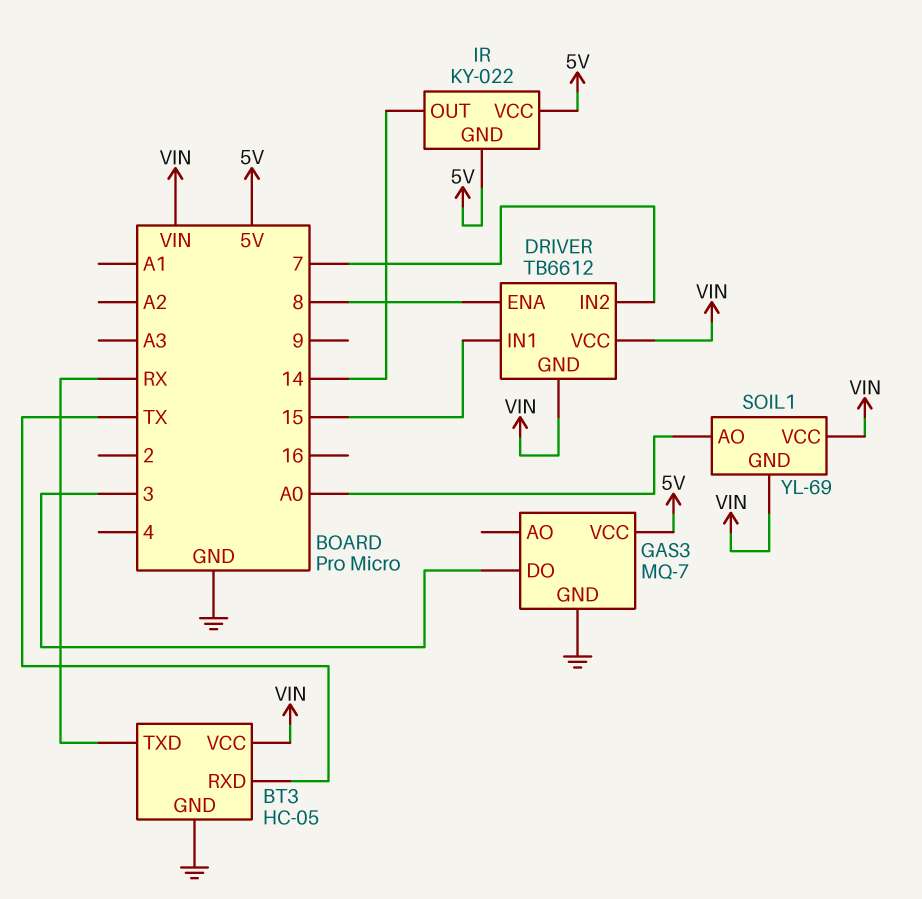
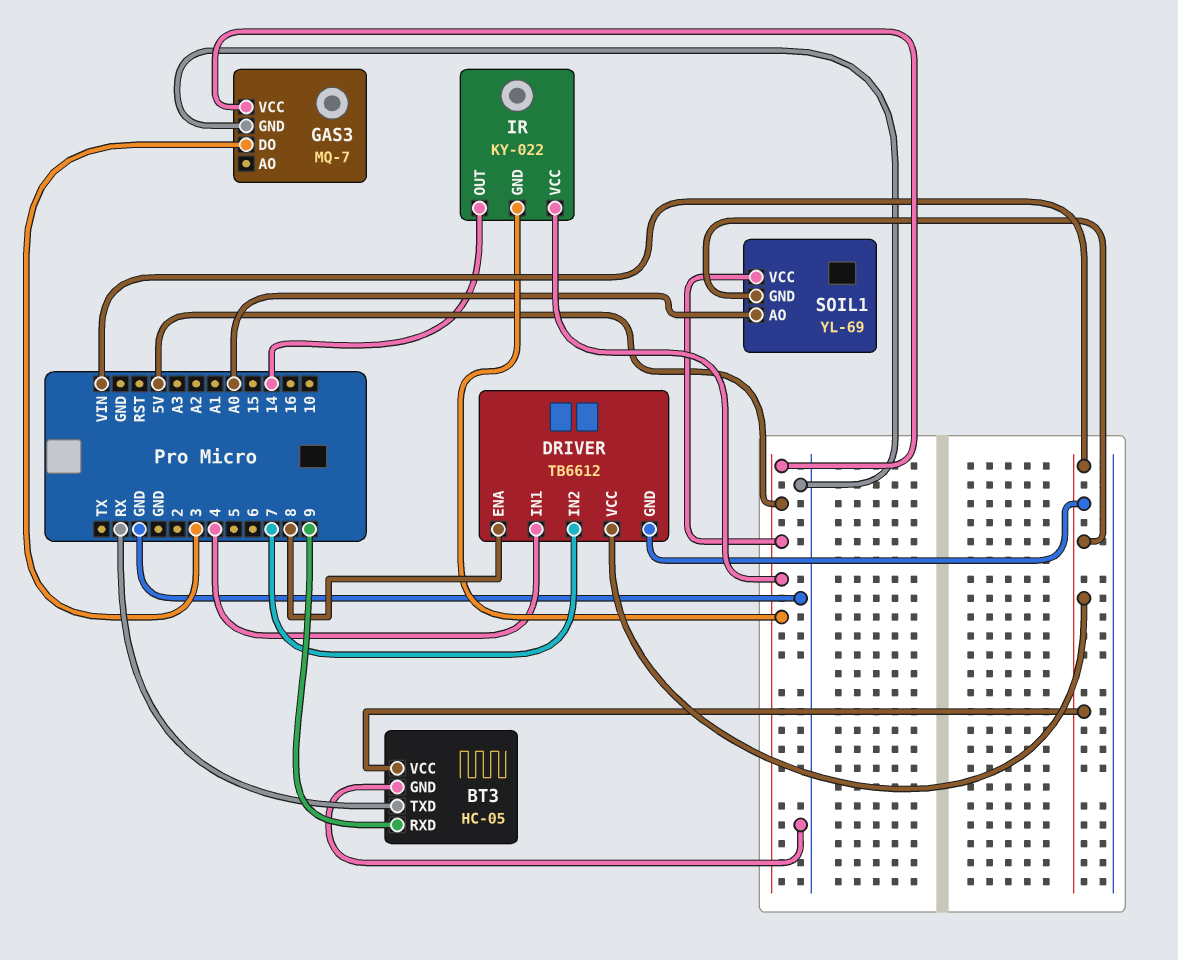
BT3 pin RXD: TX -> 9
DRIVER pin IN1: 15 -> 4
SOIL1 pin VCC: VIN -> 5V

